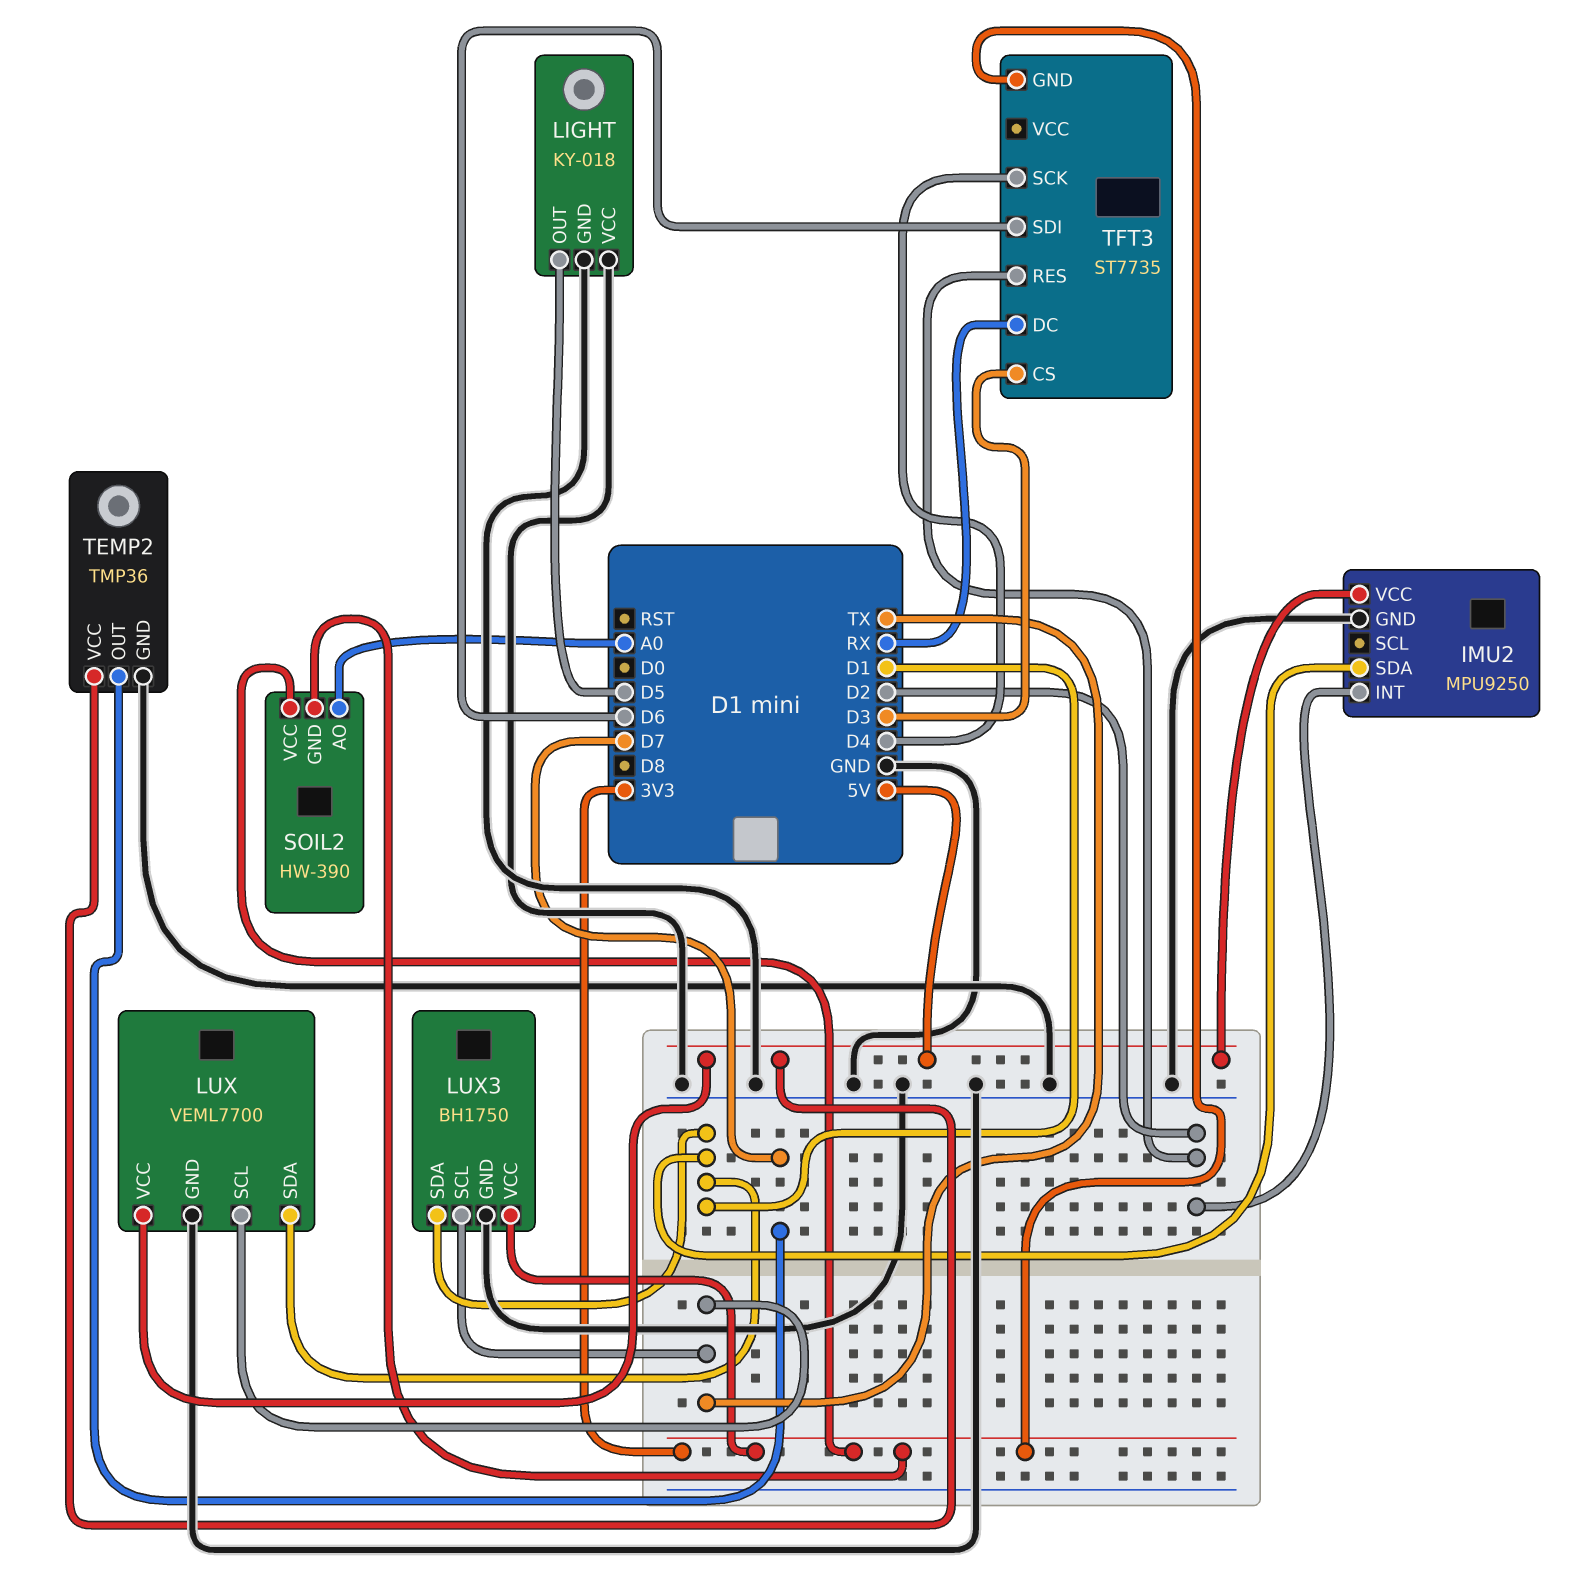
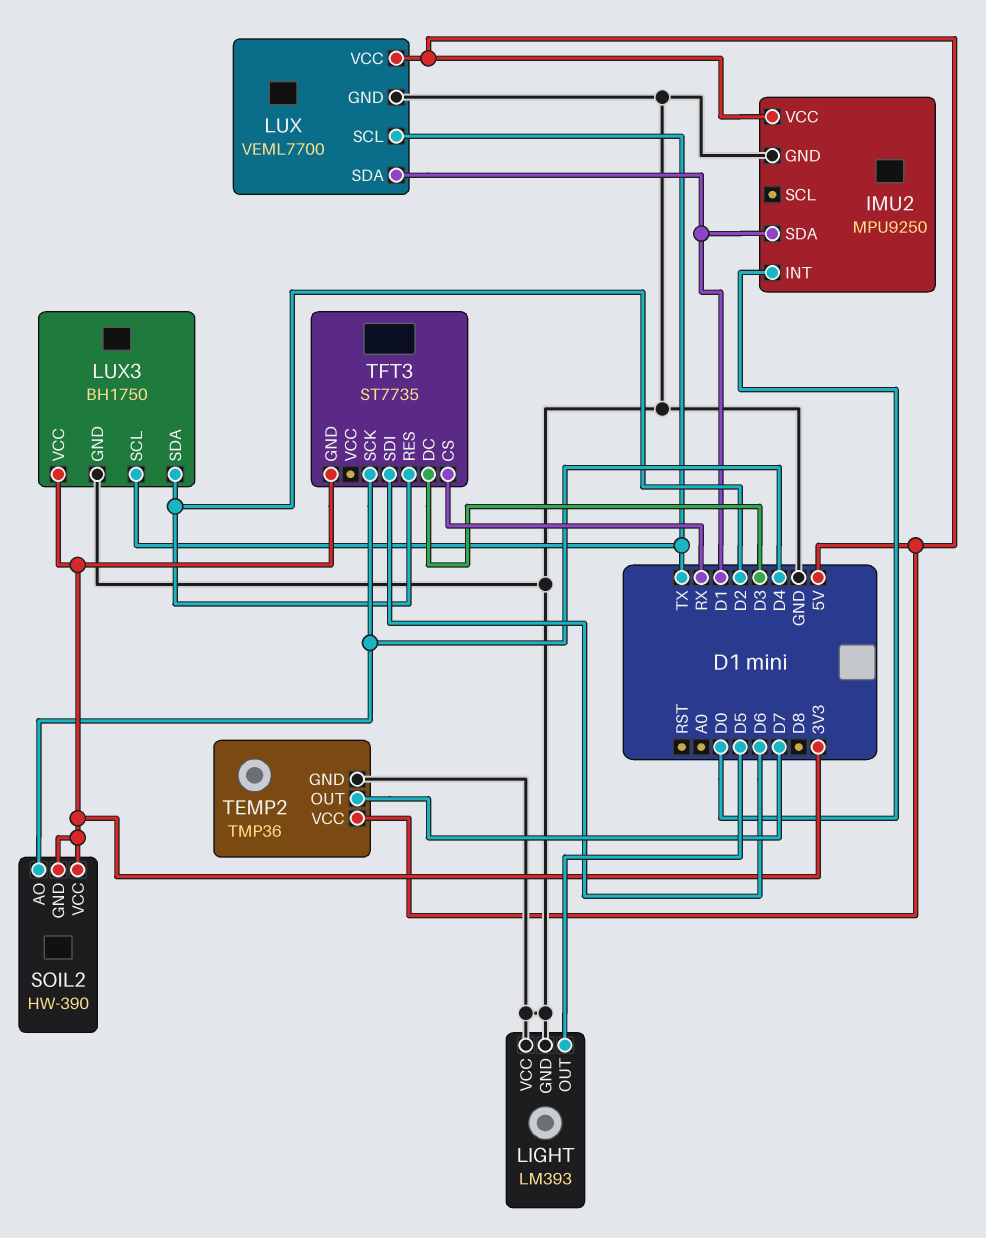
IMU2 pin INT: D2 -> D0
LIGHT: KY-018 -> LM393
LUX3 pin SDA: D1 -> D2
SOIL2 pin AO: A0 -> D4
TFT3 pin CS: D3 -> RX
TFT3 pin DC: RX -> D3

